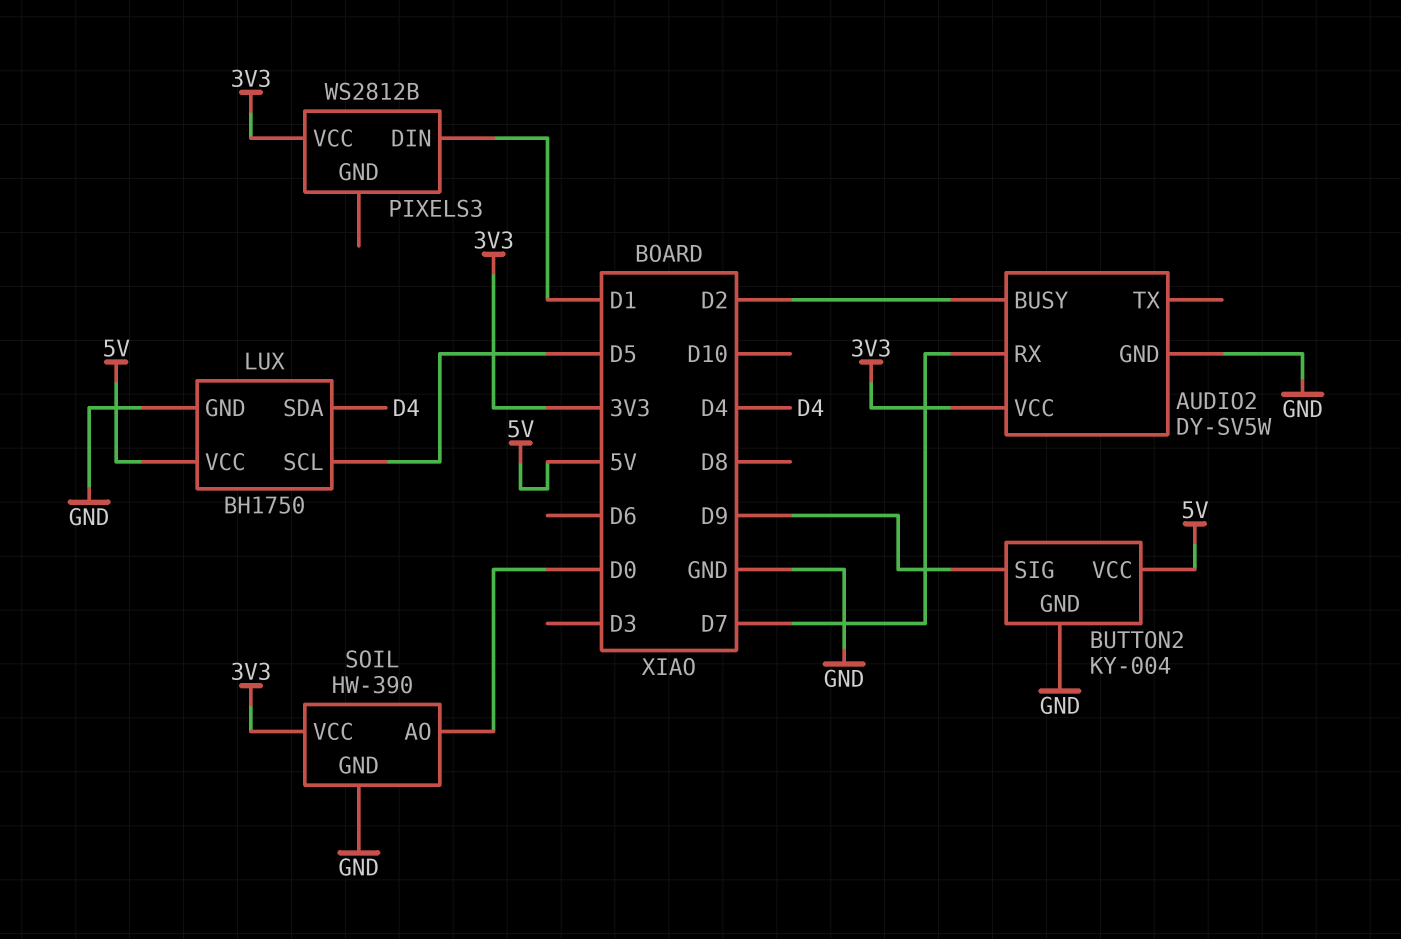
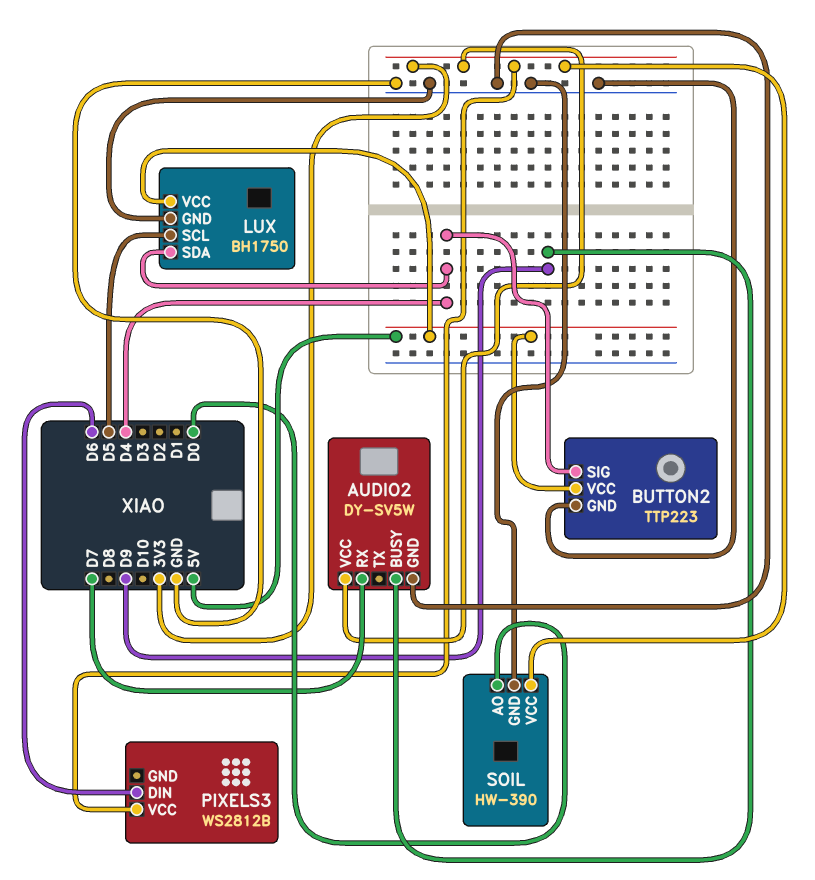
AUDIO2 pin BUSY: D2 -> D9
BUTTON2: KY-004 -> TTP223
BUTTON2 pin SIG: D9 -> D4
PIXELS3 pin DIN: D1 -> D6

